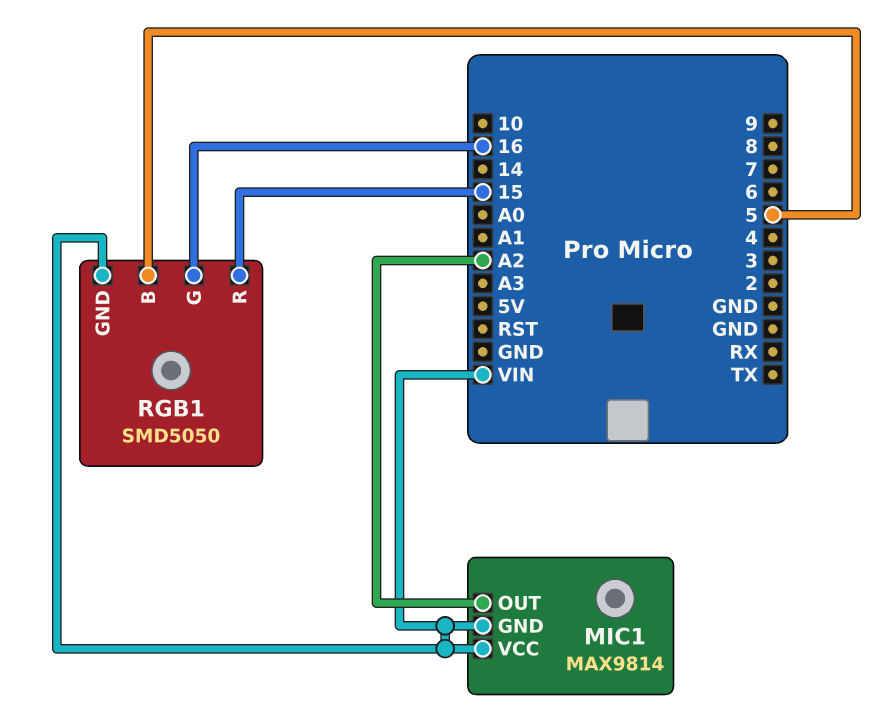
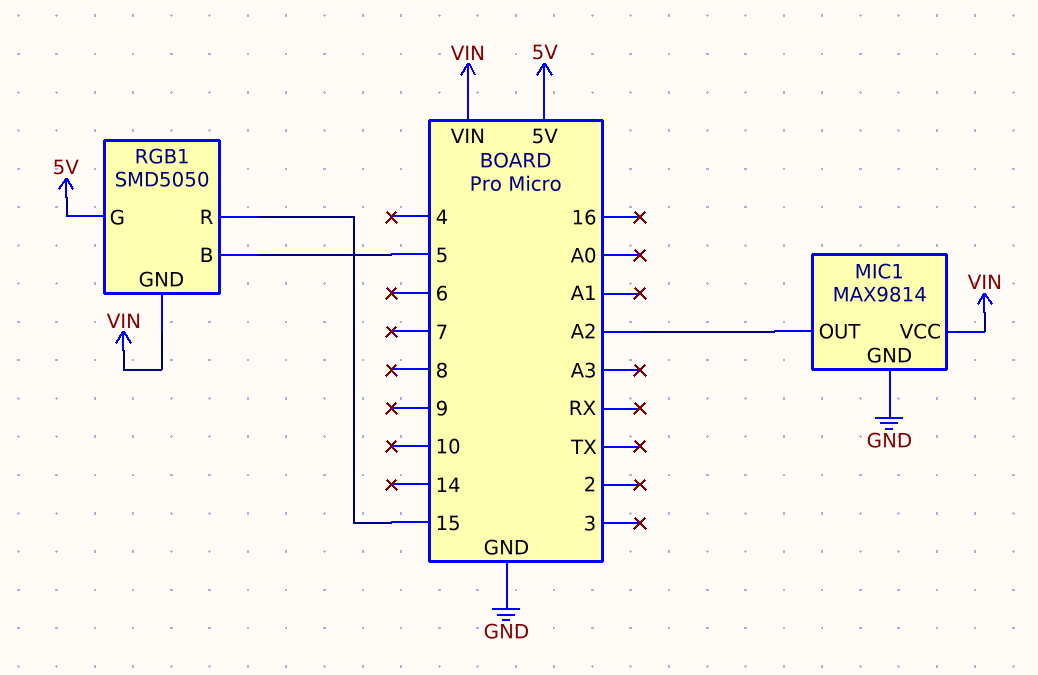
MIC1 pin GND: VIN -> GND
RGB1 pin G: 16 -> 5V

